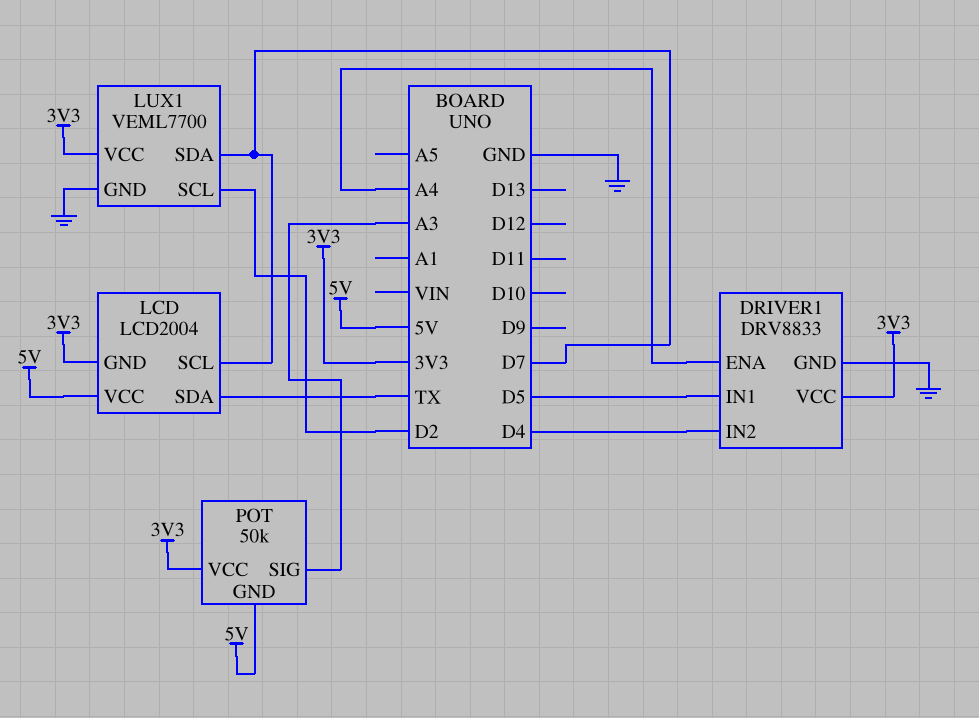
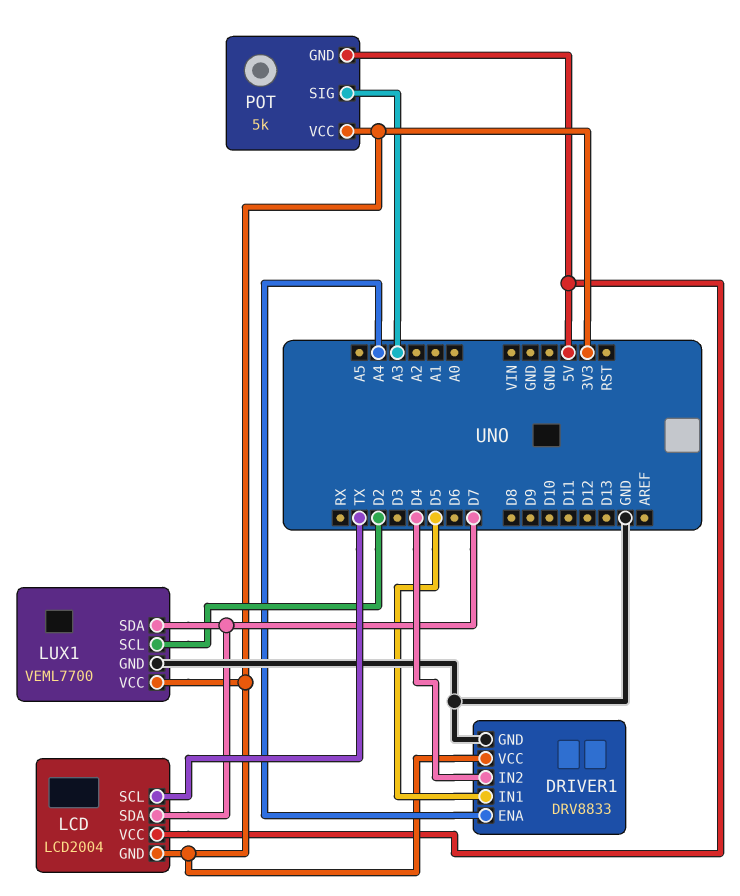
LCD pin SCL: D7 -> TX
LCD pin SDA: TX -> D7
POT: 50k -> 5k

